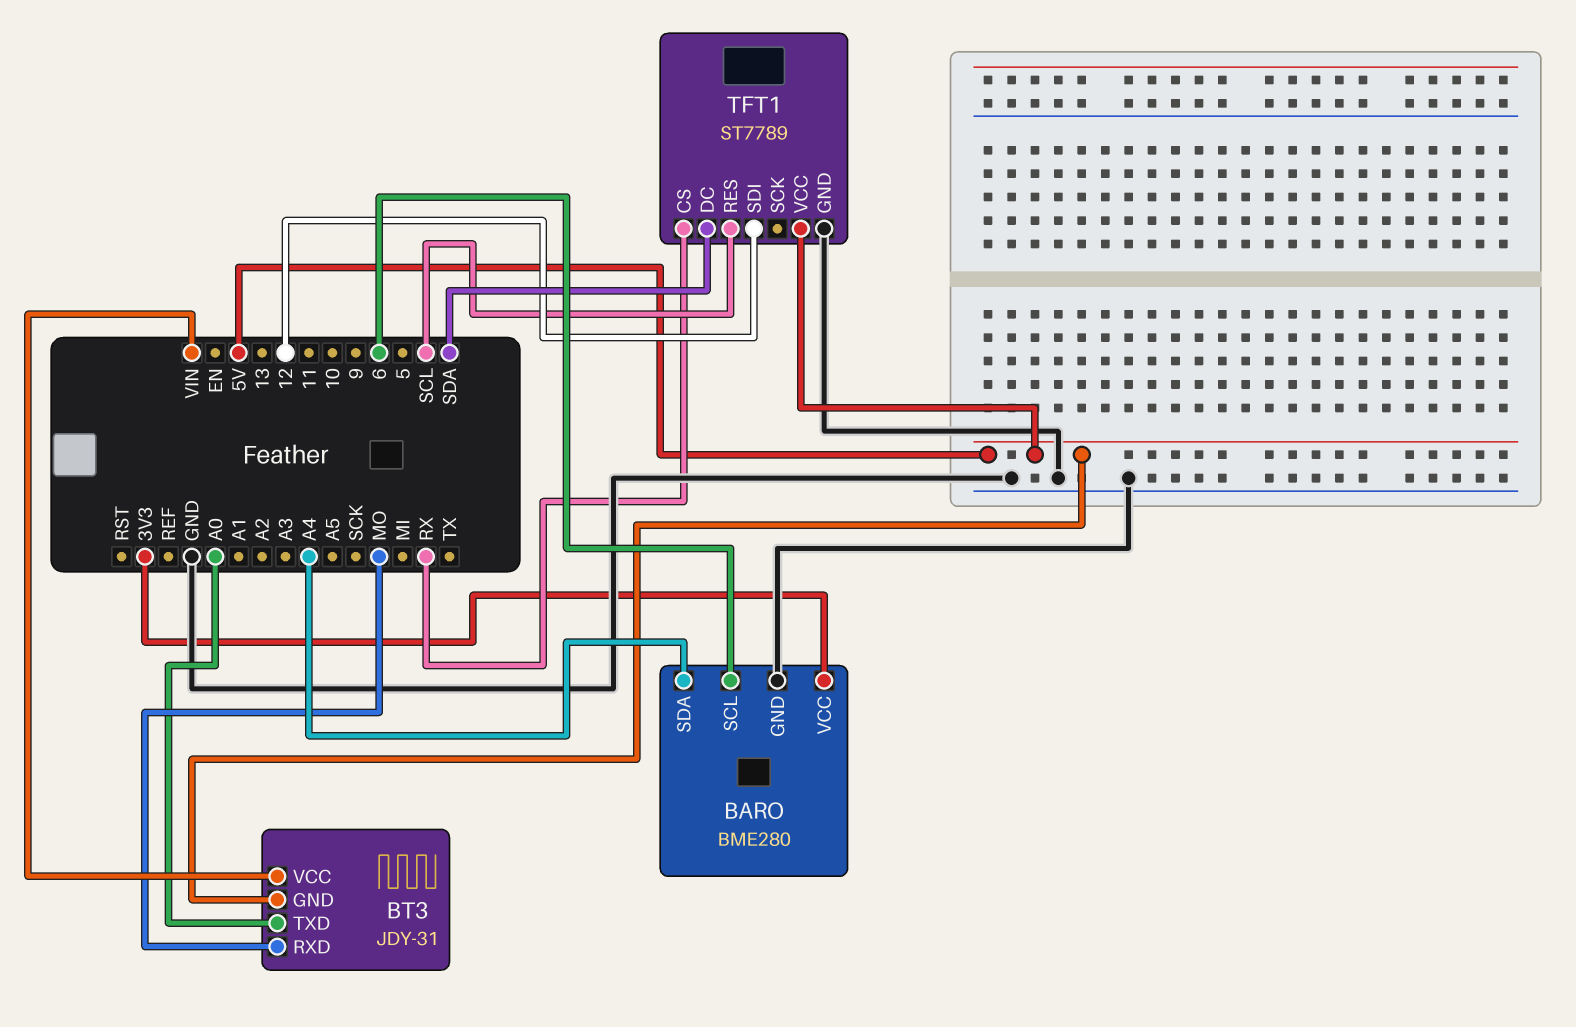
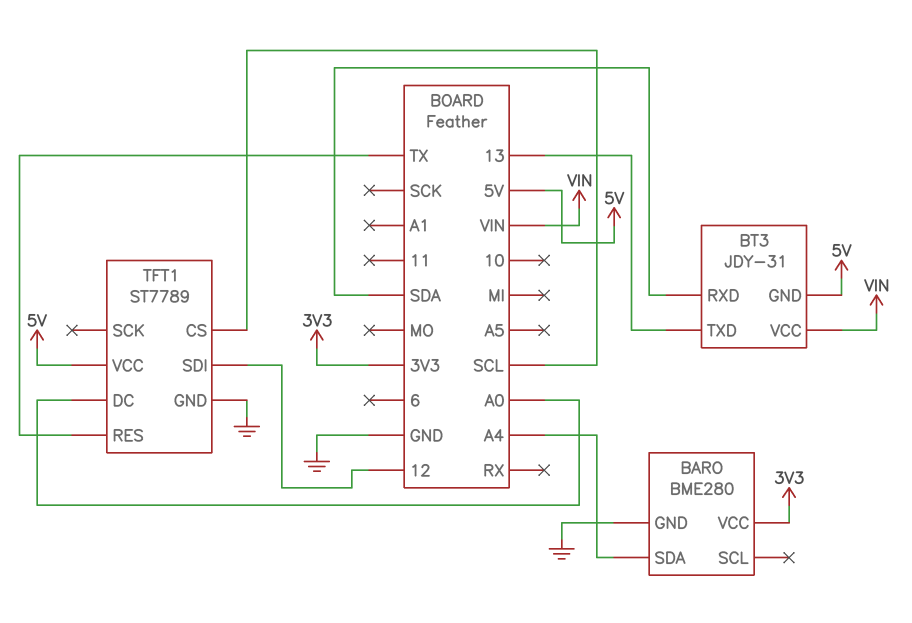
BARO pin SCL: 6 -> none
BT3 pin RXD: MO -> SDA
BT3 pin TXD: A0 -> 13
TFT1 pin CS: RX -> SCL
TFT1 pin DC: SDA -> A0
TFT1 pin RES: SCL -> TX

